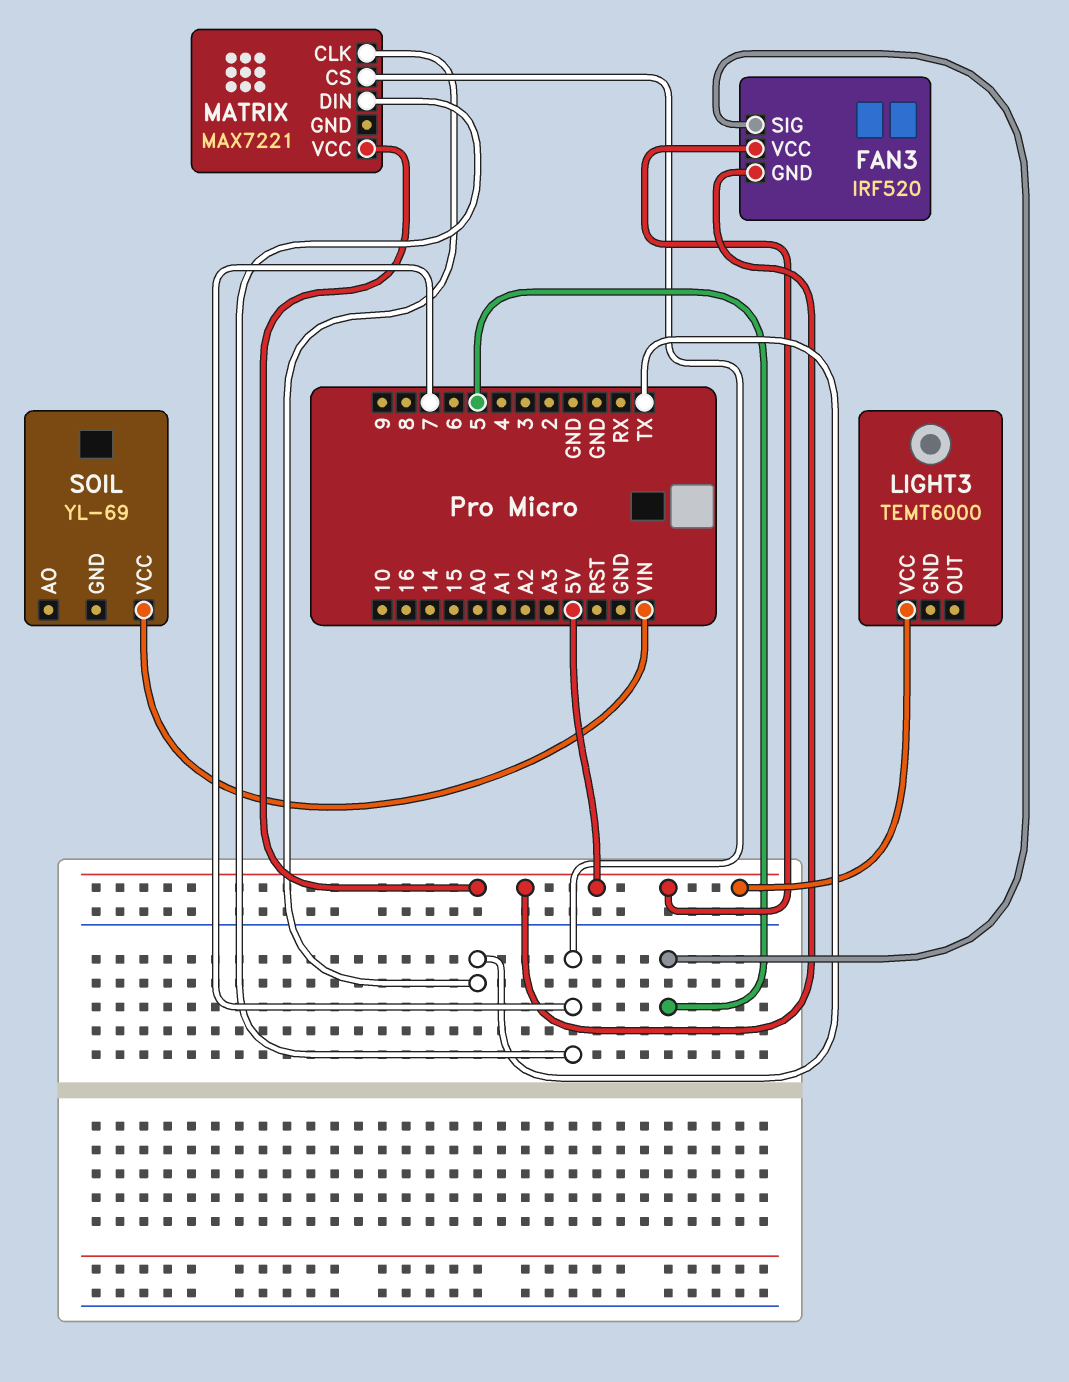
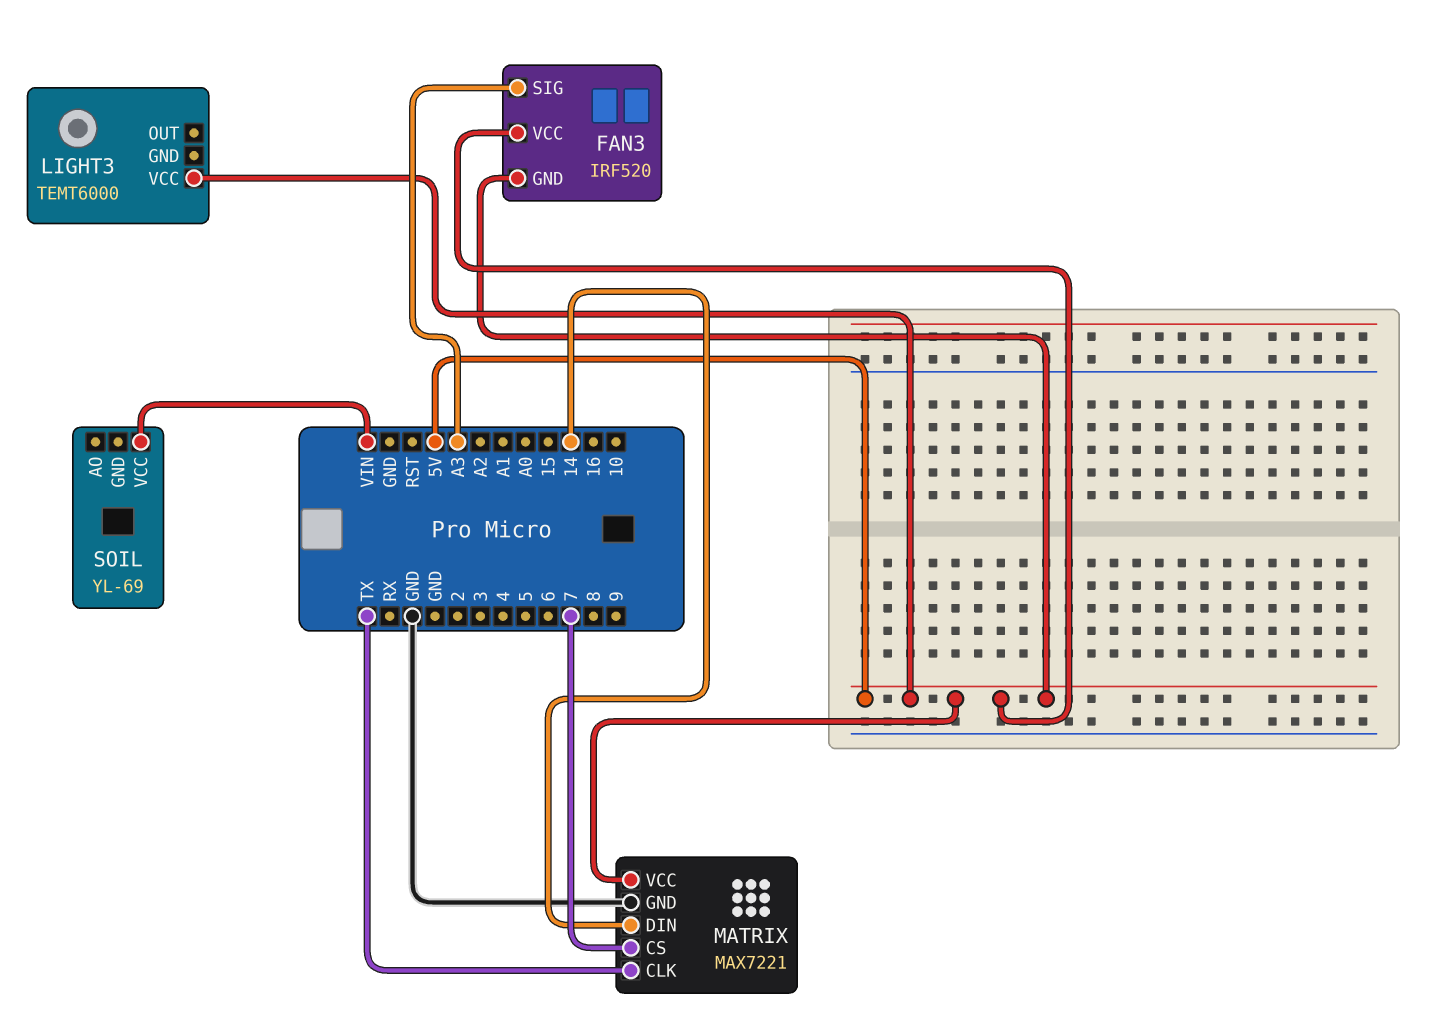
FAN3 pin SIG: 5 -> A3
MATRIX pin DIN: 7 -> 14
MATRIX pin GND: none -> GND

